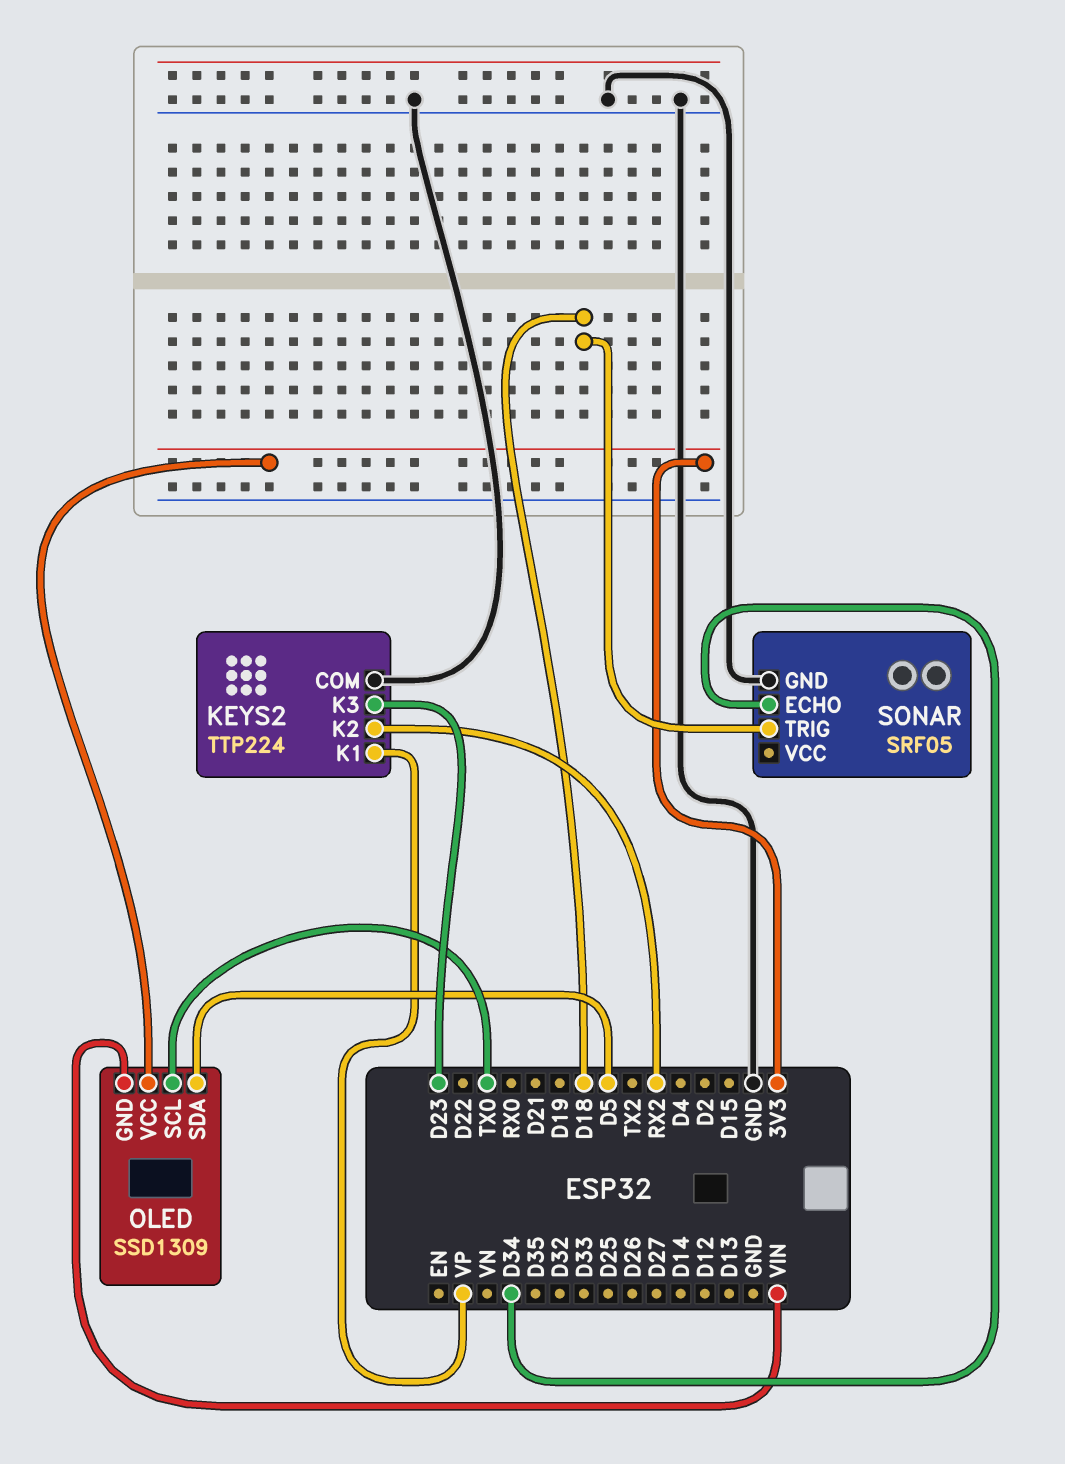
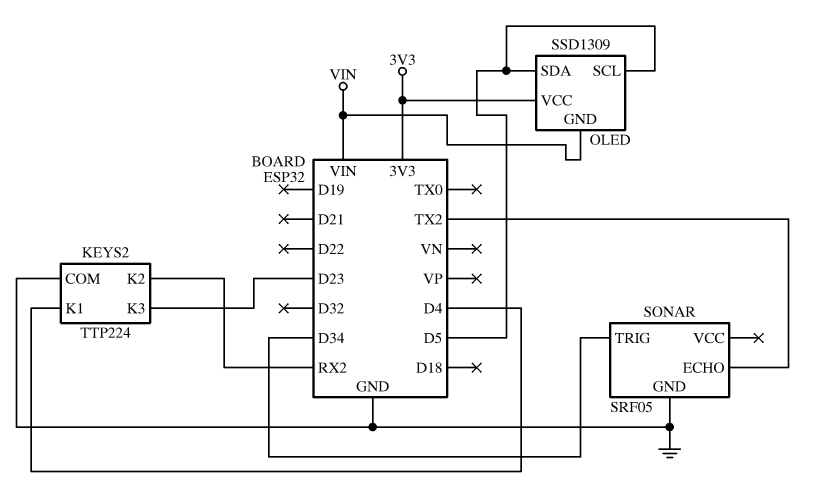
KEYS2 pin K1: VP -> D4
OLED pin SCL: TX0 -> D5
SONAR pin ECHO: D34 -> TX2
SONAR pin TRIG: D18 -> D34

